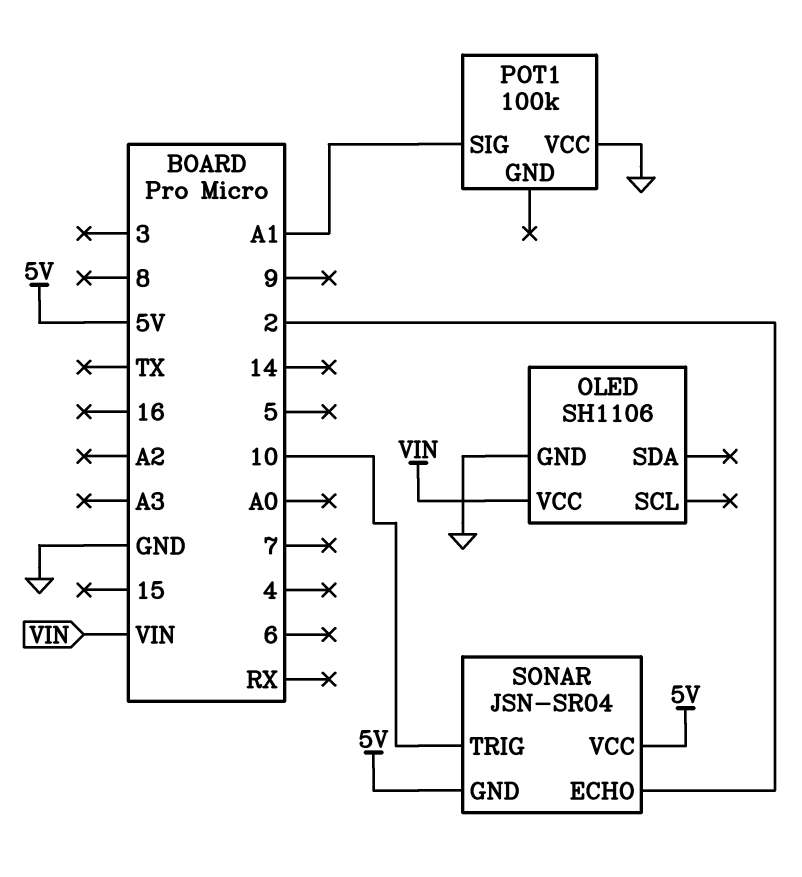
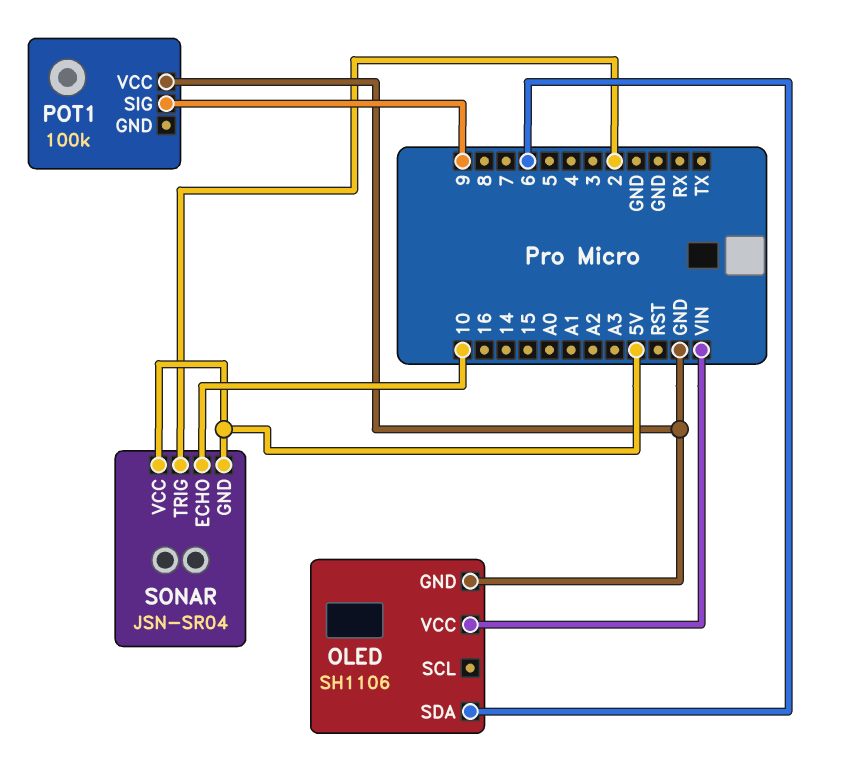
OLED pin SDA: none -> 6
POT1 pin SIG: A1 -> 9
SONAR pin ECHO: 2 -> 10
SONAR pin TRIG: 10 -> 2

